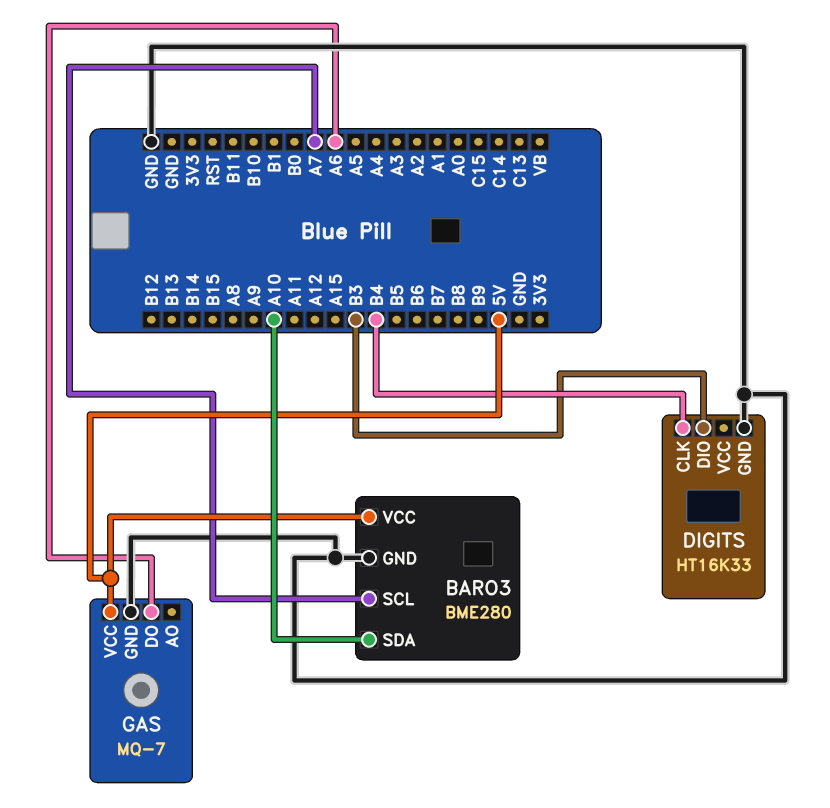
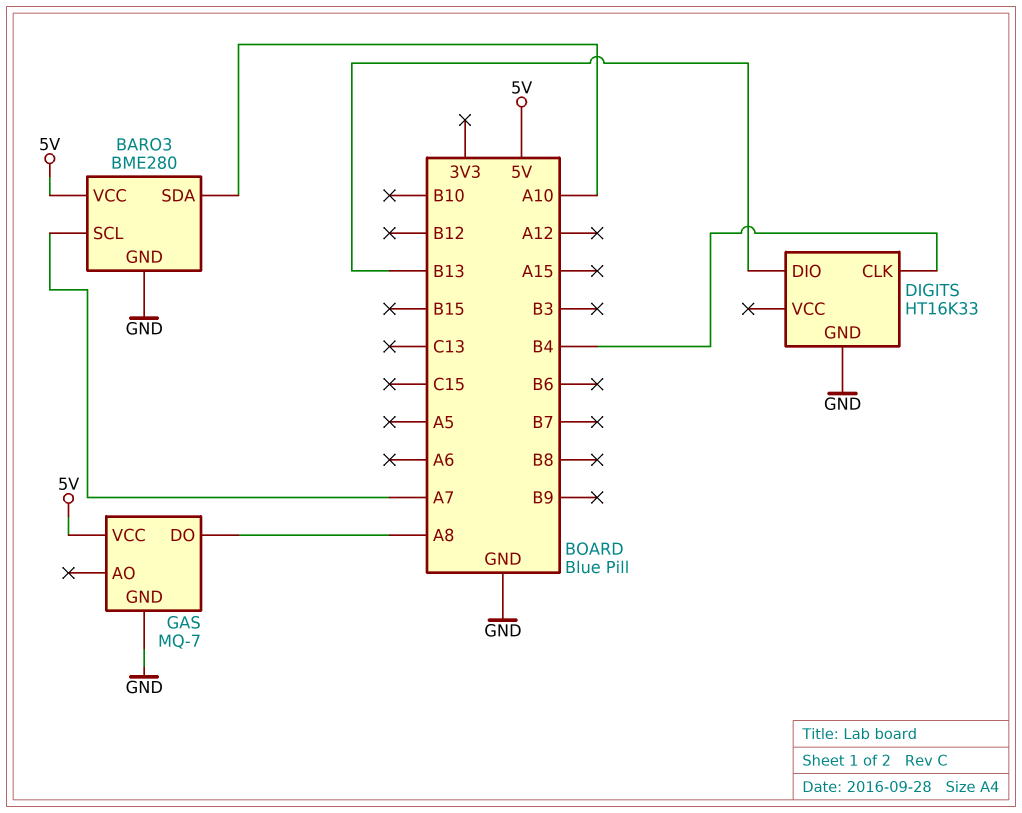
DIGITS pin DIO: B3 -> B13
GAS pin DO: A6 -> A8

